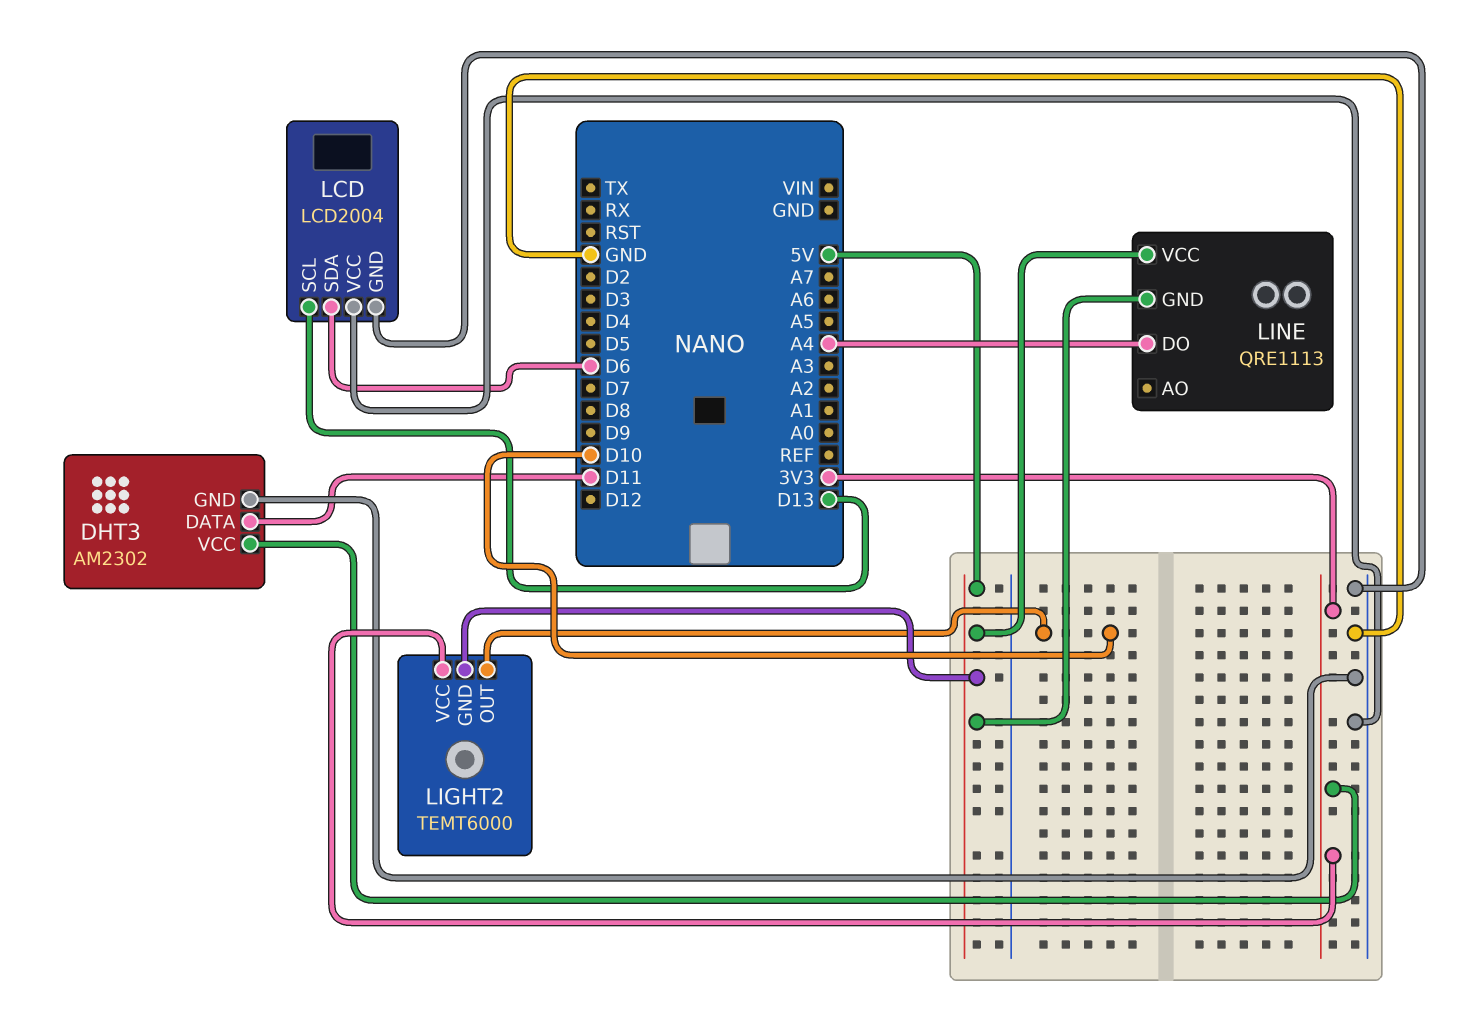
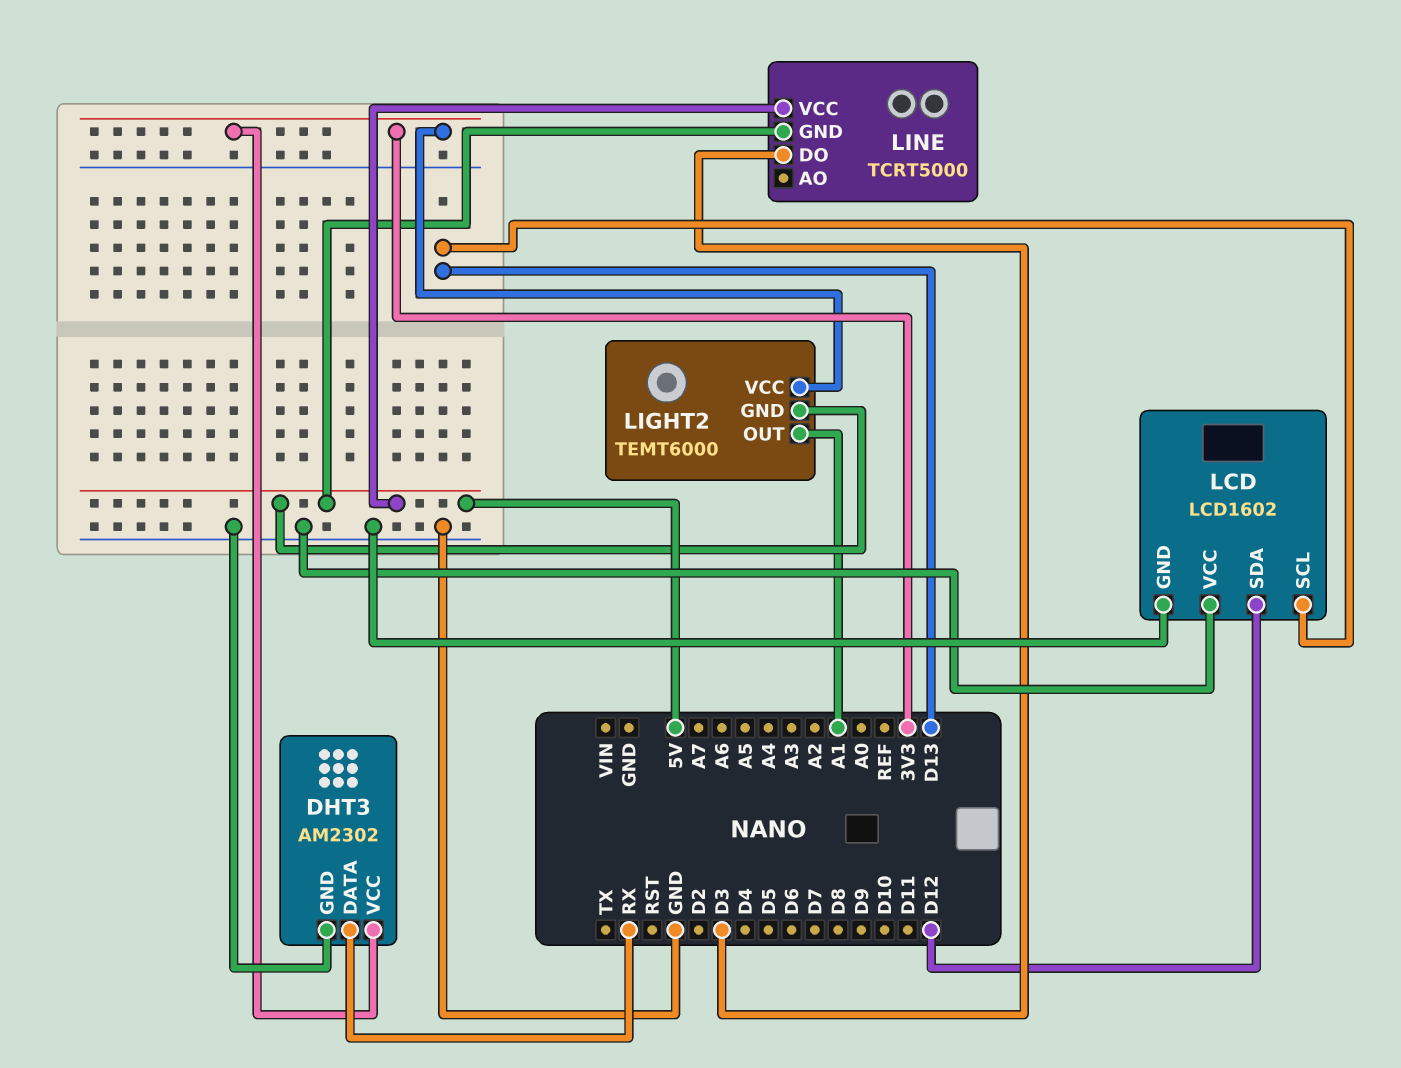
DHT3 pin DATA: D11 -> RX
LCD: LCD2004 -> LCD1602
LCD pin SDA: D6 -> D12
LIGHT2 pin OUT: D10 -> A1
LINE: QRE1113 -> TCRT5000
LINE pin DO: A4 -> D3

